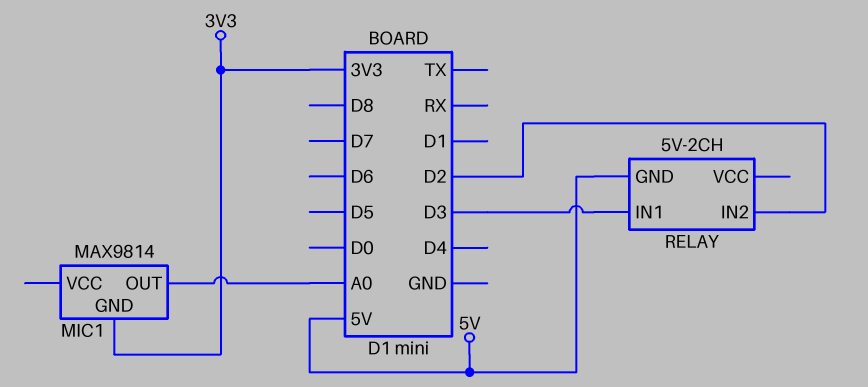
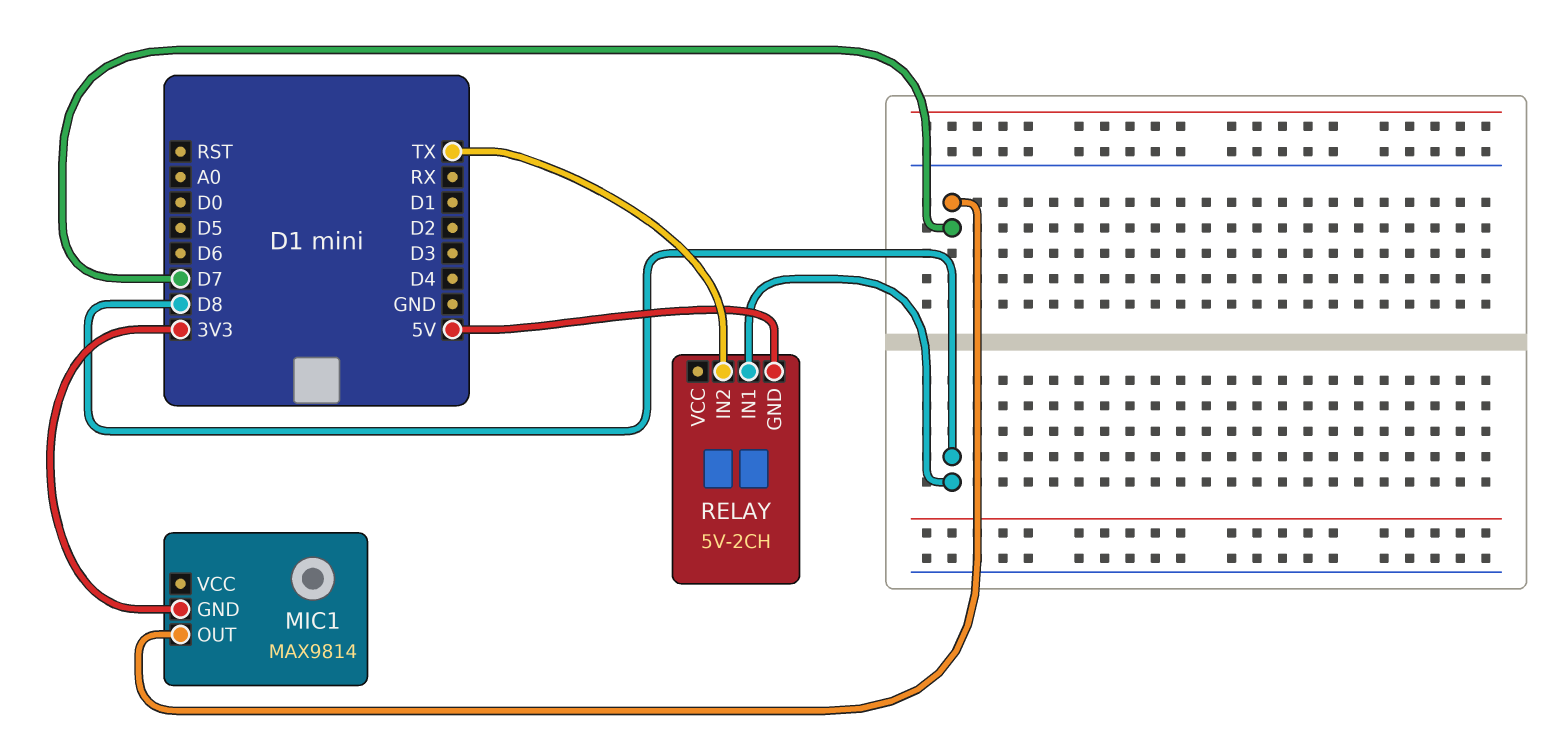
MIC1 pin OUT: A0 -> D7
RELAY pin IN1: D3 -> D8
RELAY pin IN2: D2 -> TX

